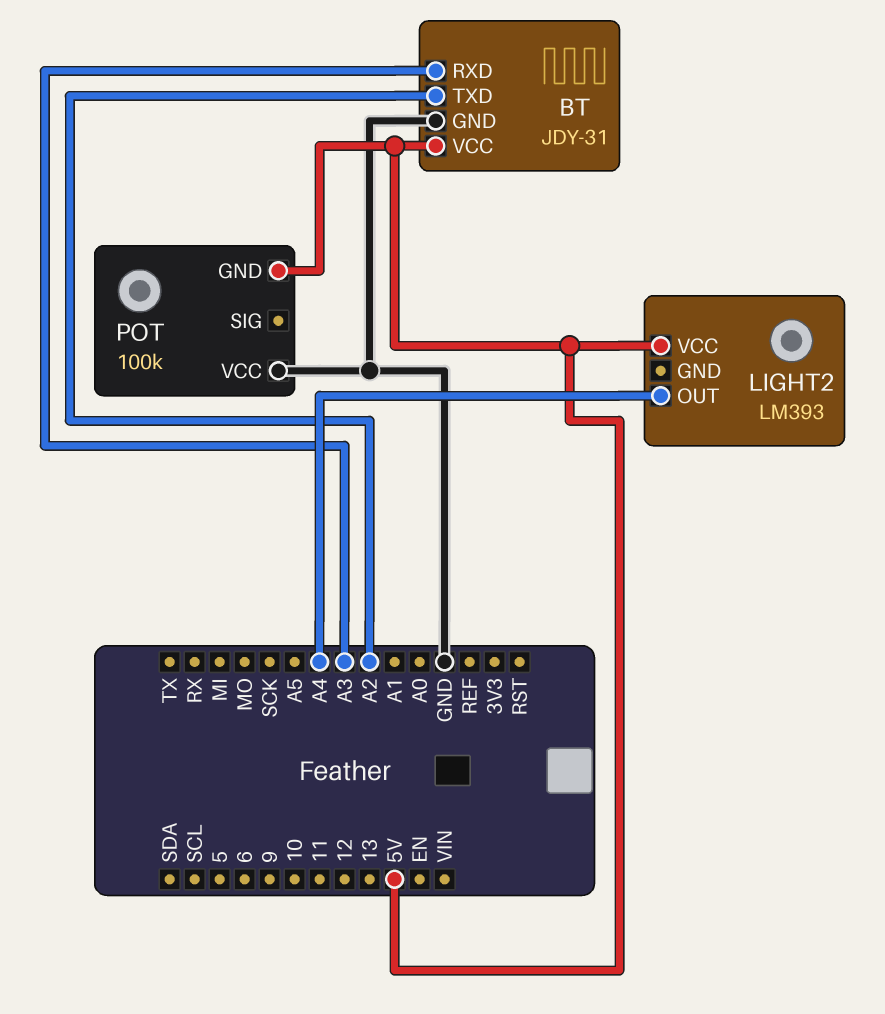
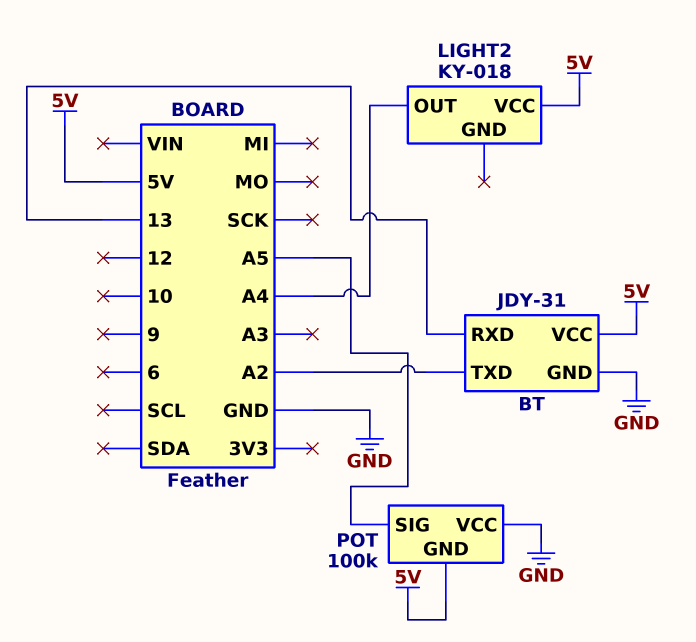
BT pin RXD: A3 -> 13
LIGHT2: LM393 -> KY-018
POT pin SIG: none -> A5

